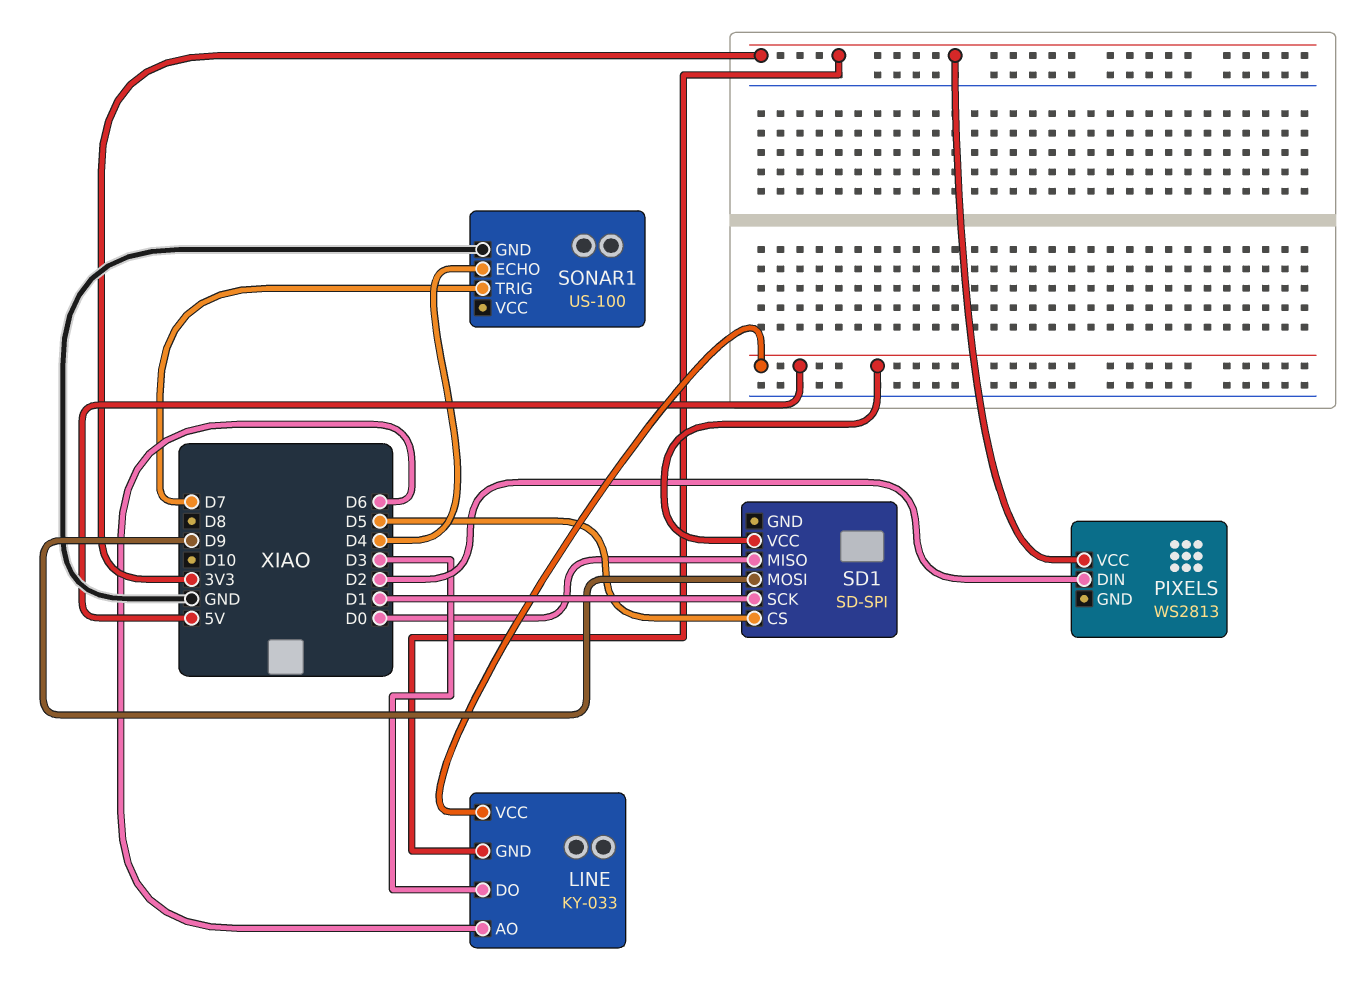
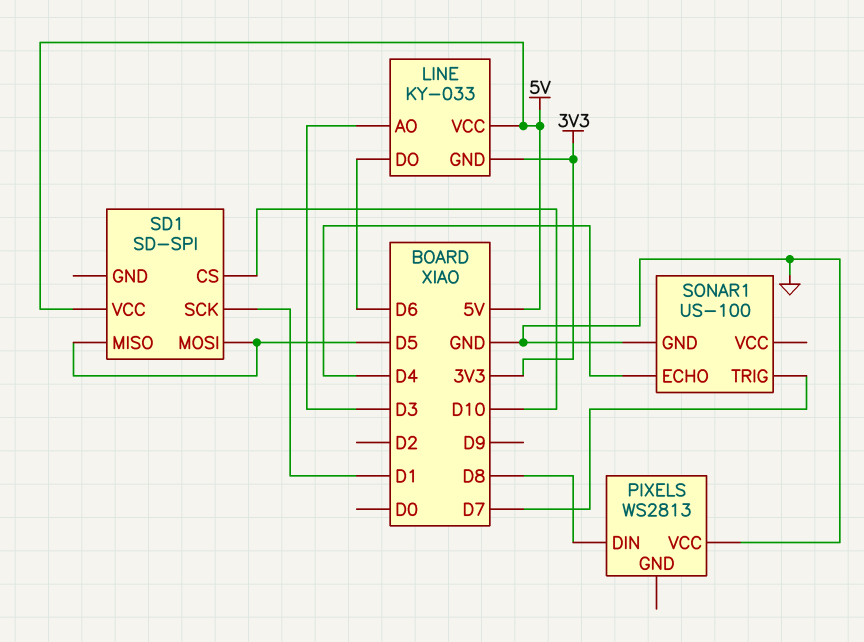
LINE pin AO: D6 -> D3
LINE pin DO: D3 -> D6
PIXELS pin DIN: D2 -> D8
PIXELS pin VCC: 3V3 -> GND
SD1 pin CS: D5 -> D10
SD1 pin MISO: D0 -> D5
SD1 pin MOSI: D9 -> D5

